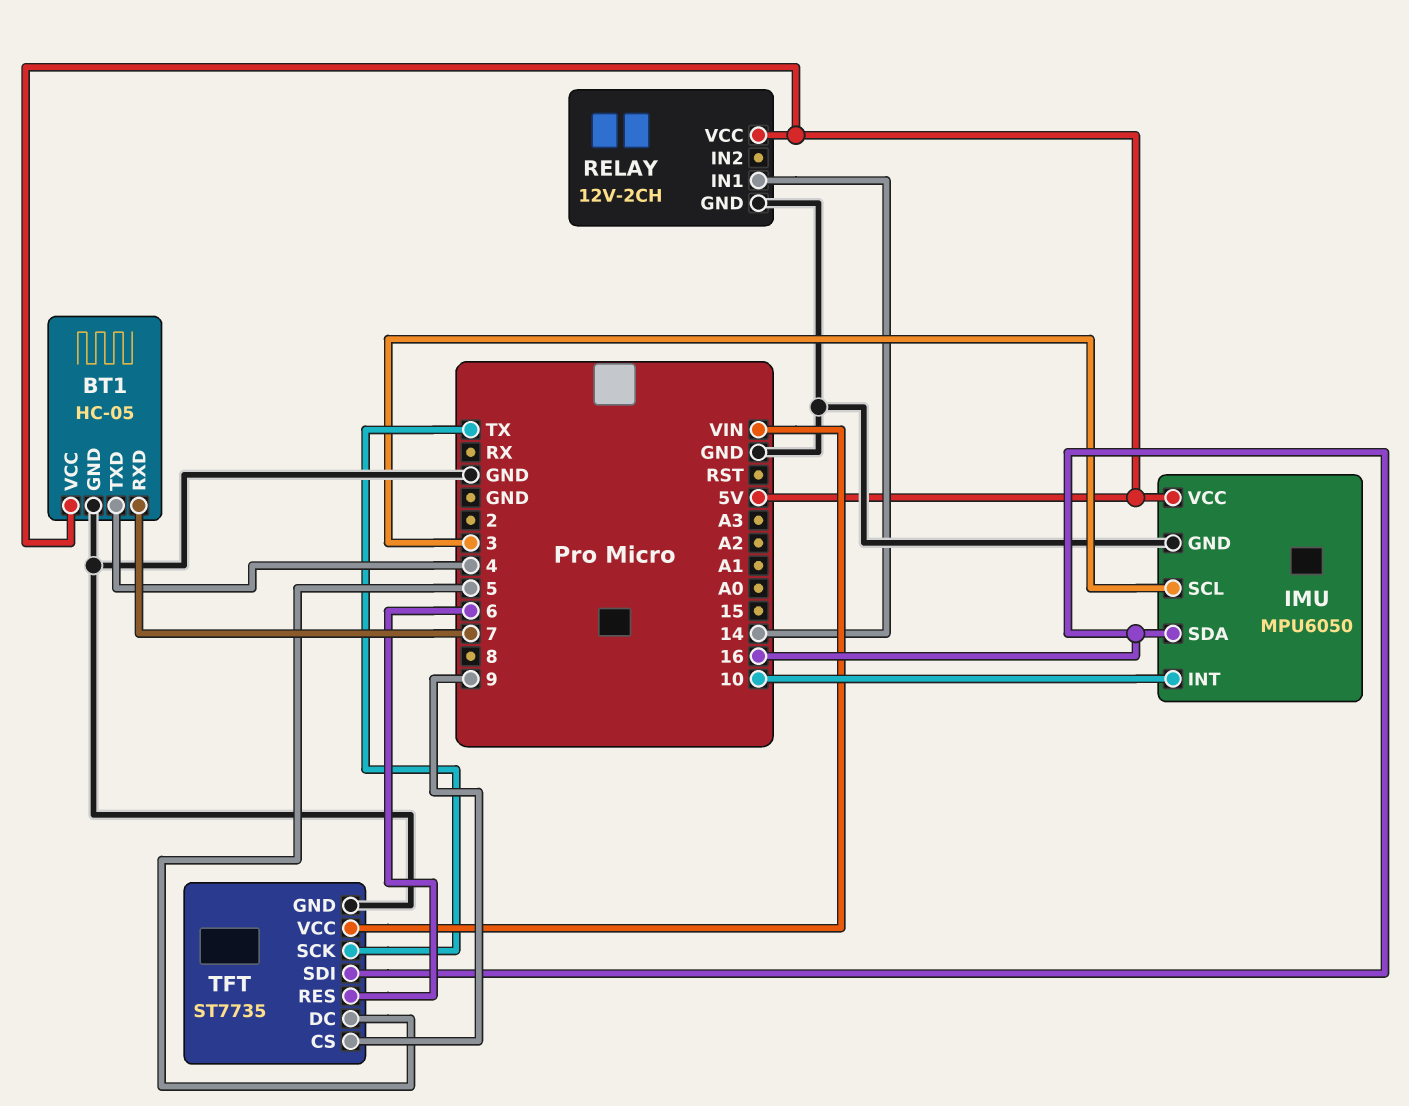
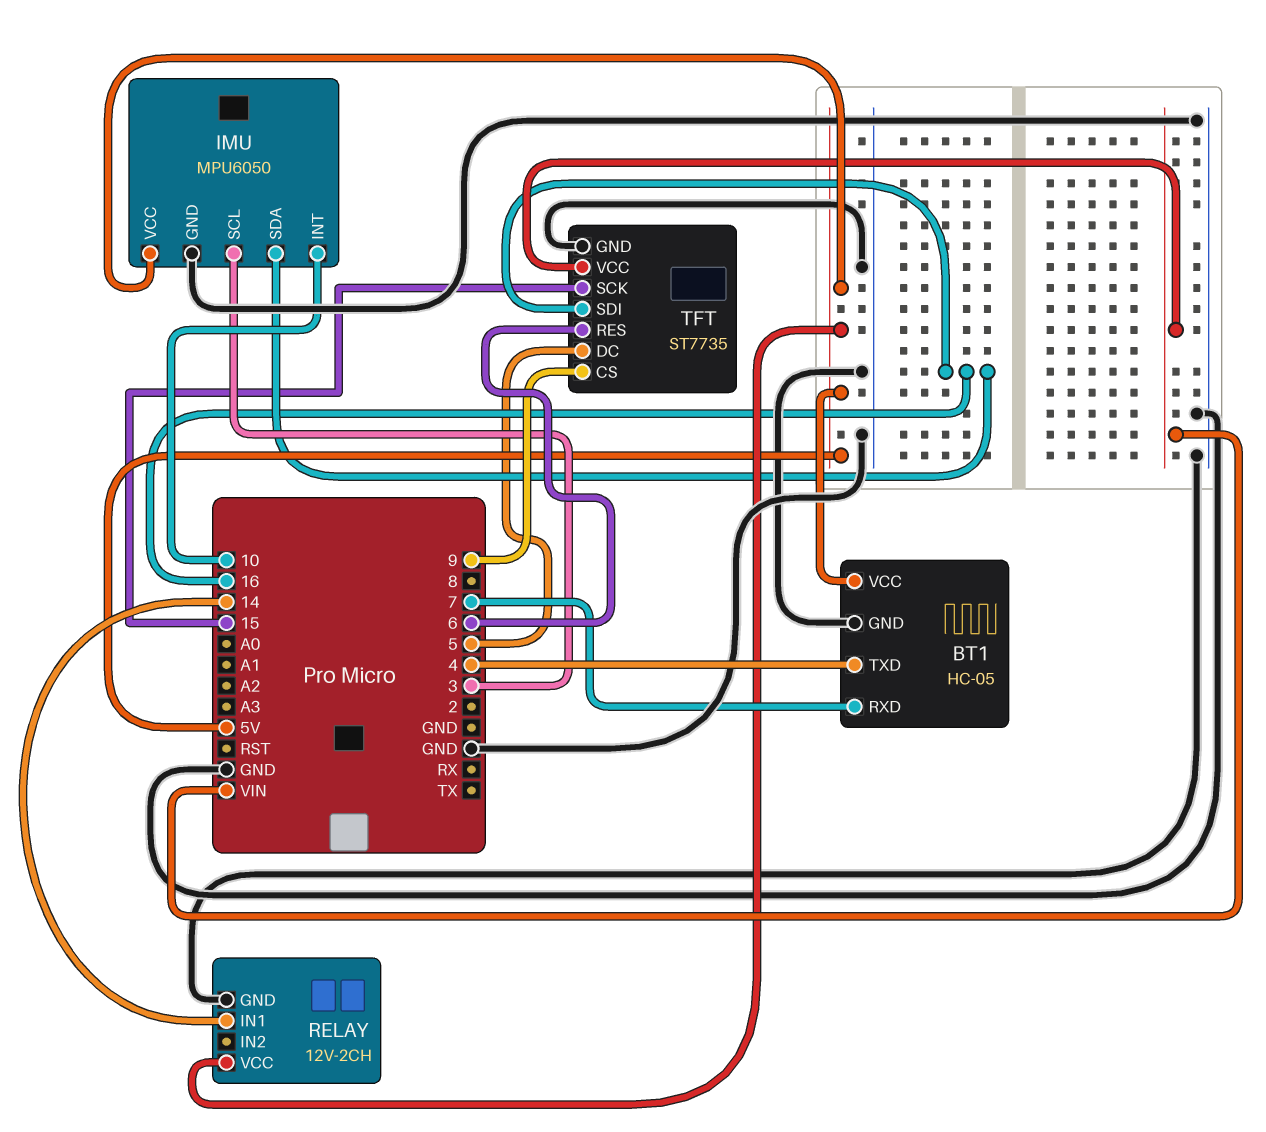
TFT pin SCK: TX -> 15

